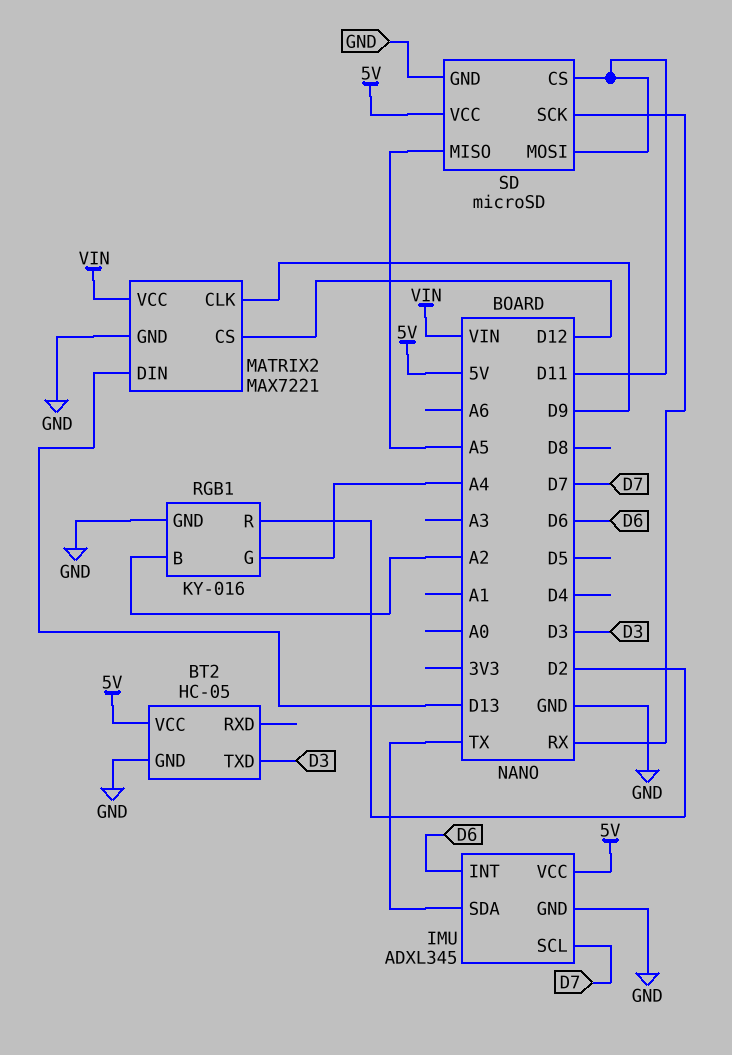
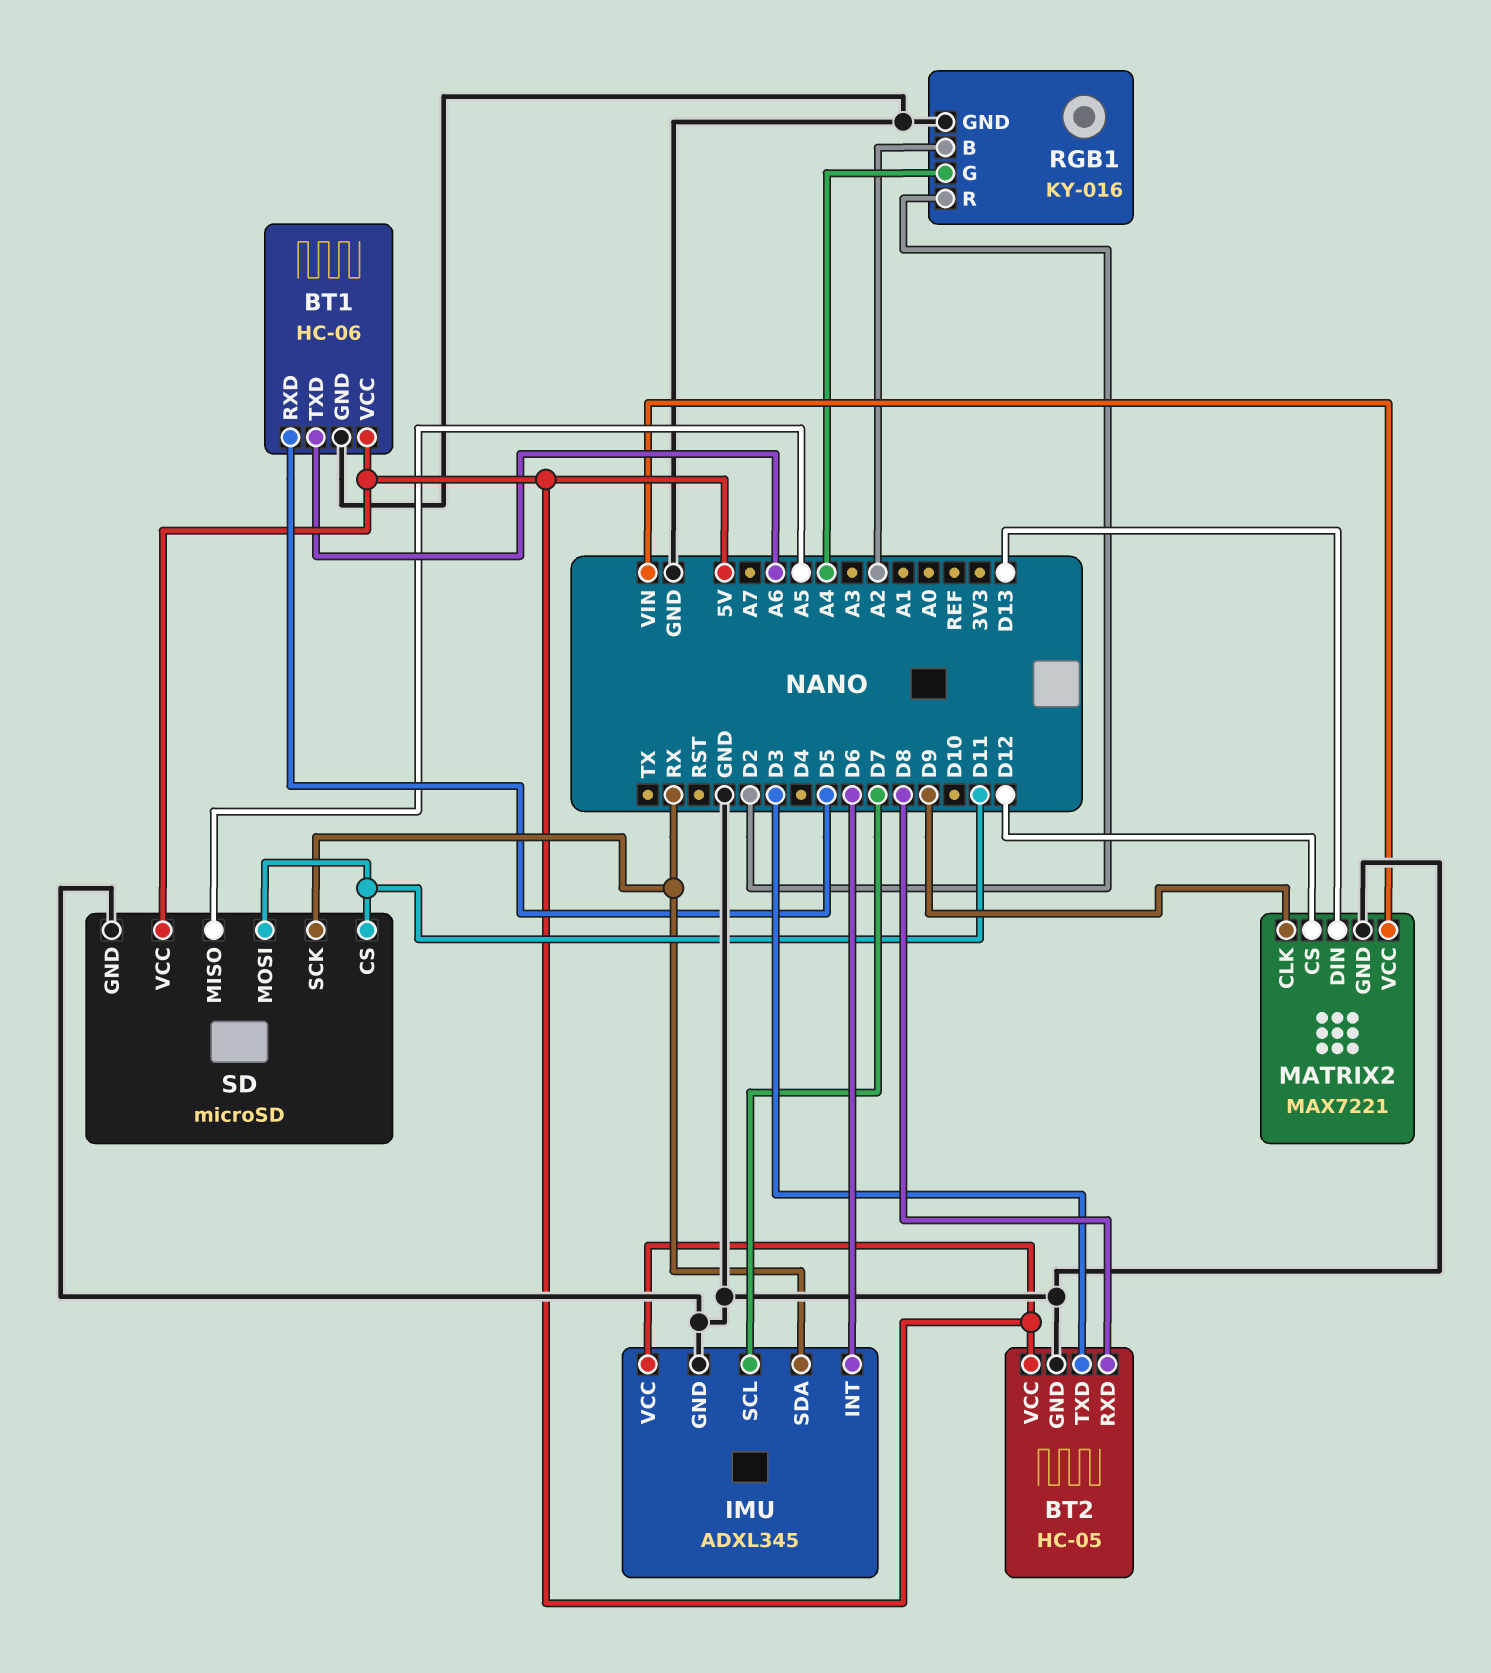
BT1: none -> HC-06
BT1 pin GND: none -> GND
BT1 pin RXD: none -> D5
BT1 pin TXD: none -> A6
BT1 pin VCC: none -> 5V
BT2 pin RXD: none -> D8
IMU pin SDA: TX -> RX

